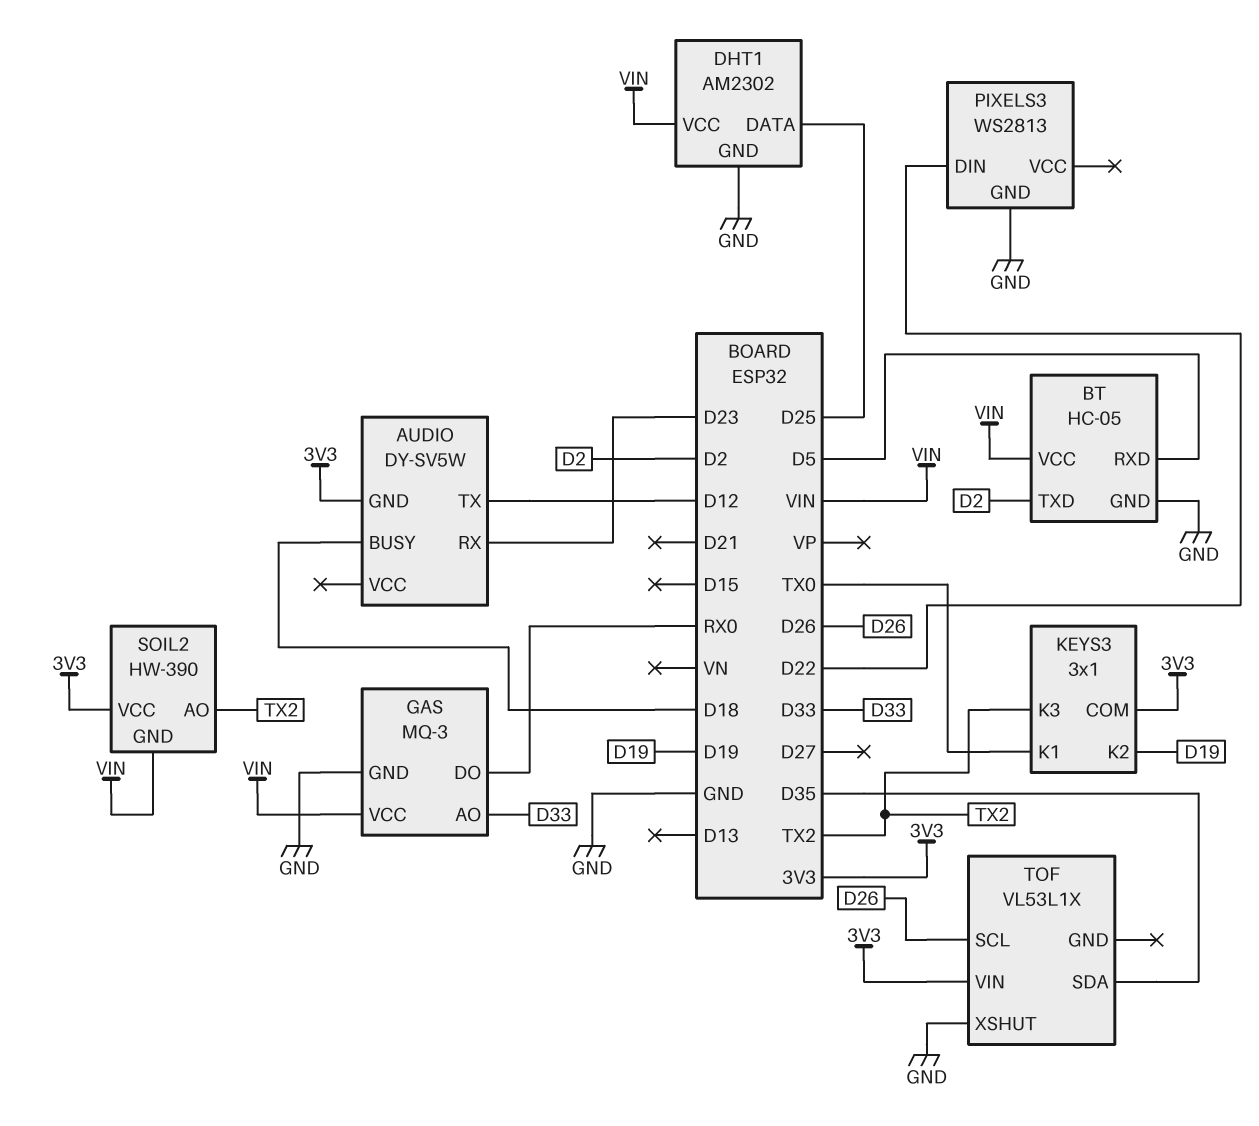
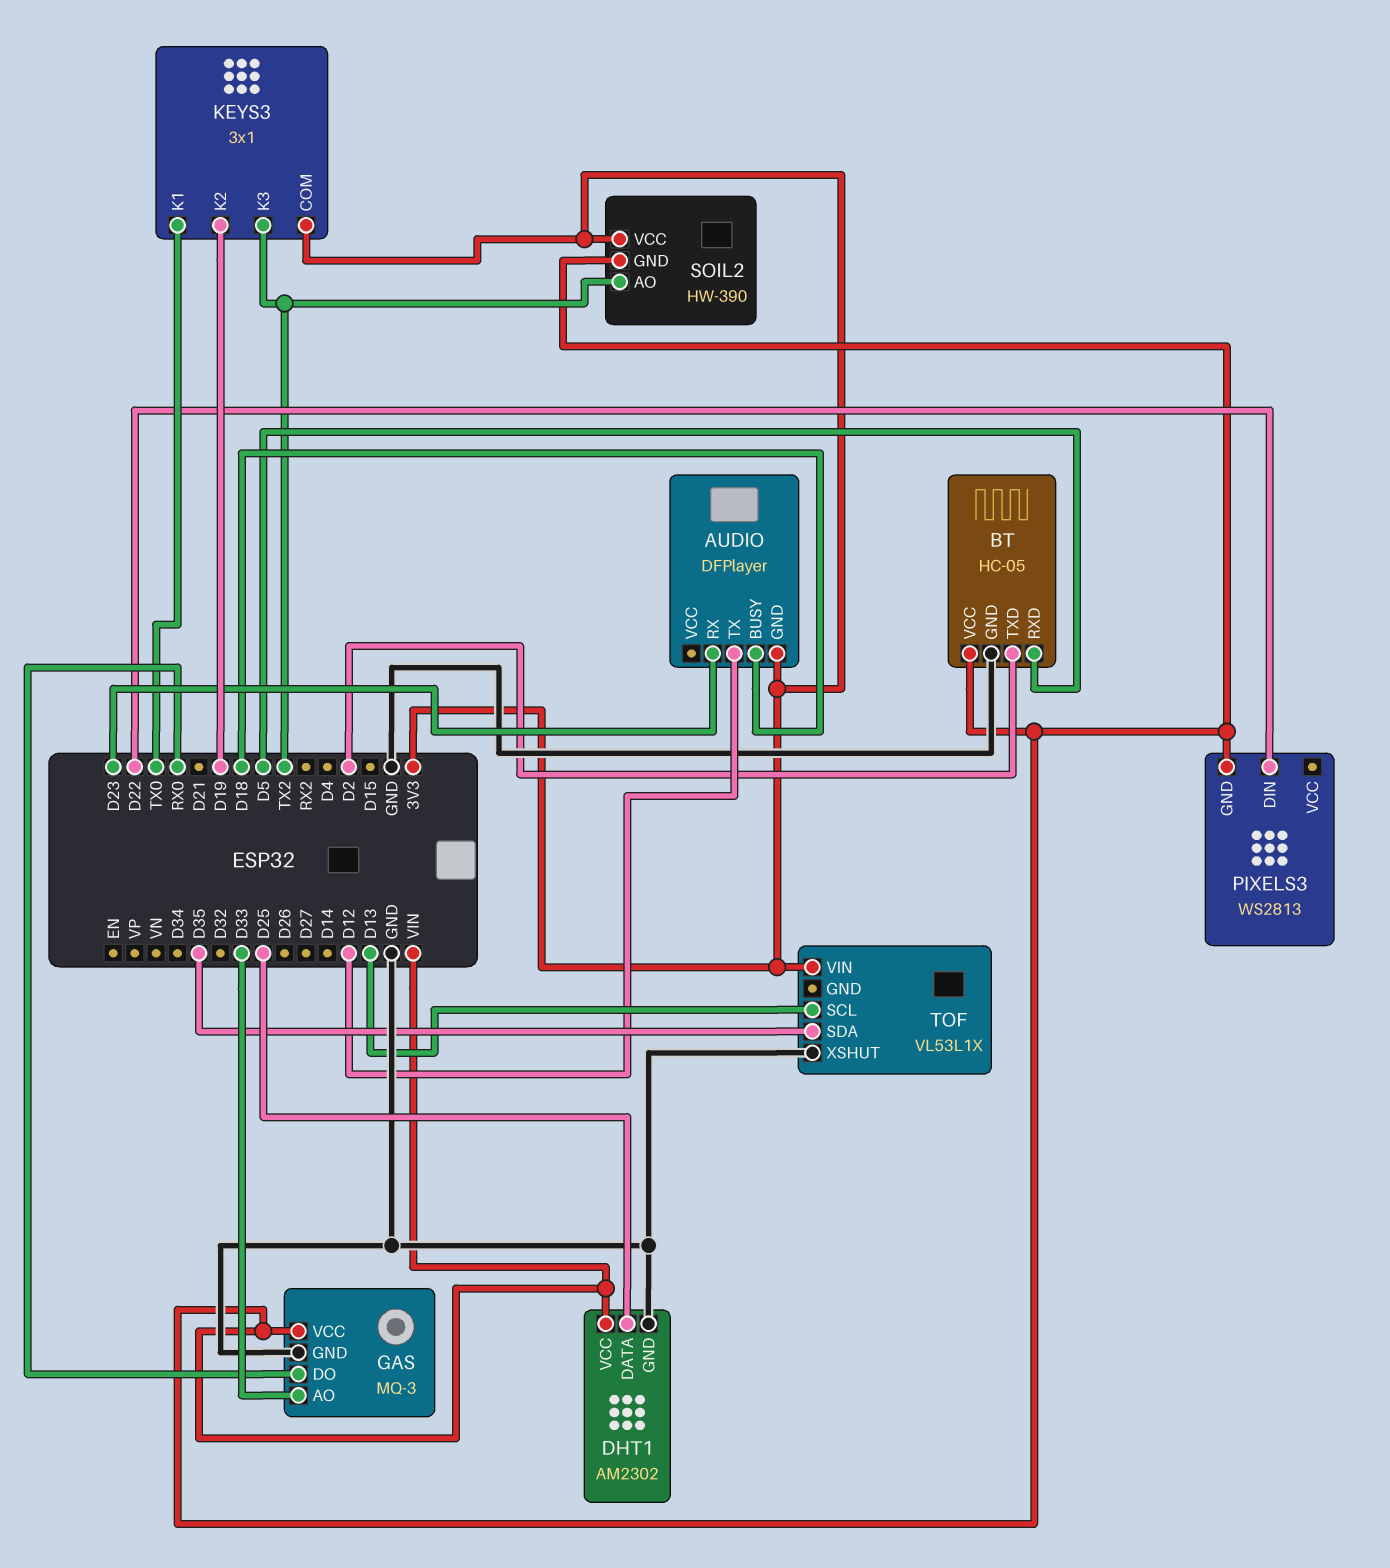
AUDIO: DY-SV5W -> DFPlayer
PIXELS3 pin GND: GND -> VIN
TOF pin SCL: D26 -> D13

